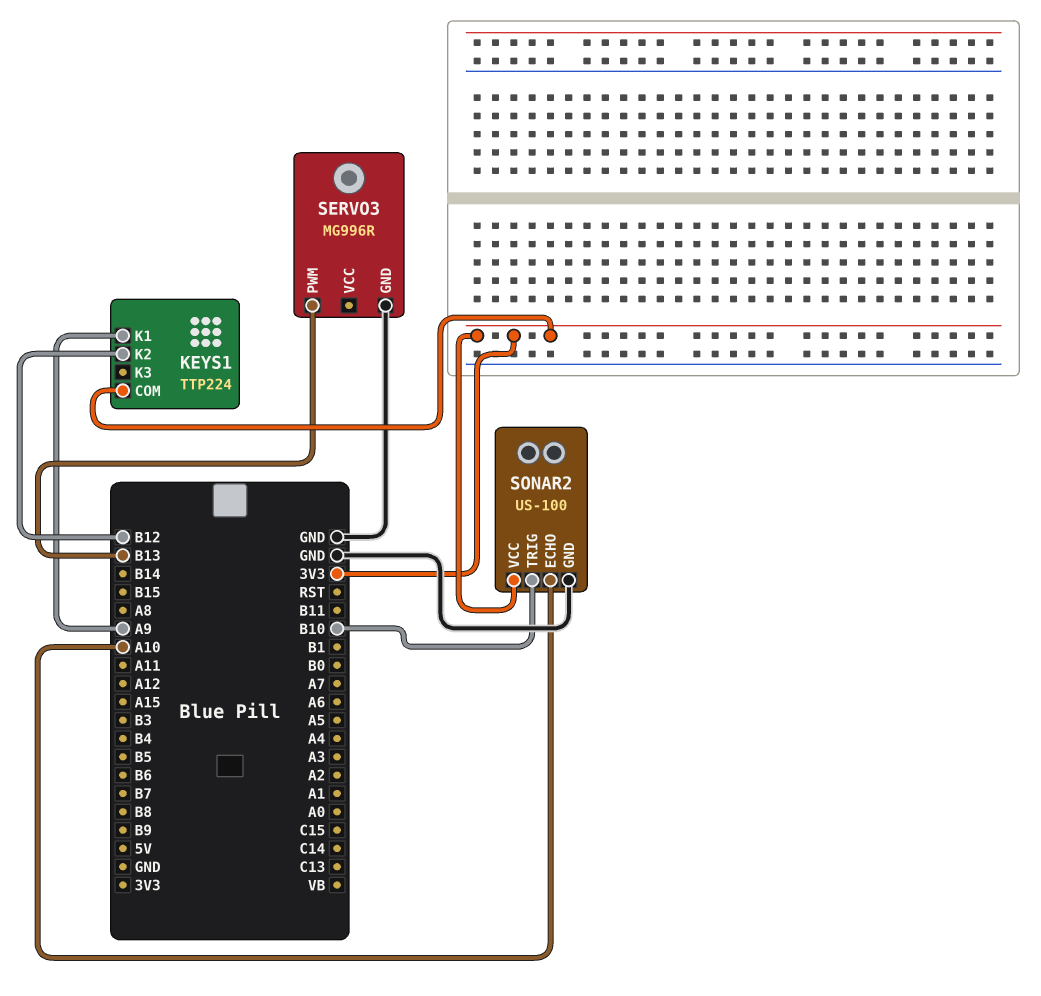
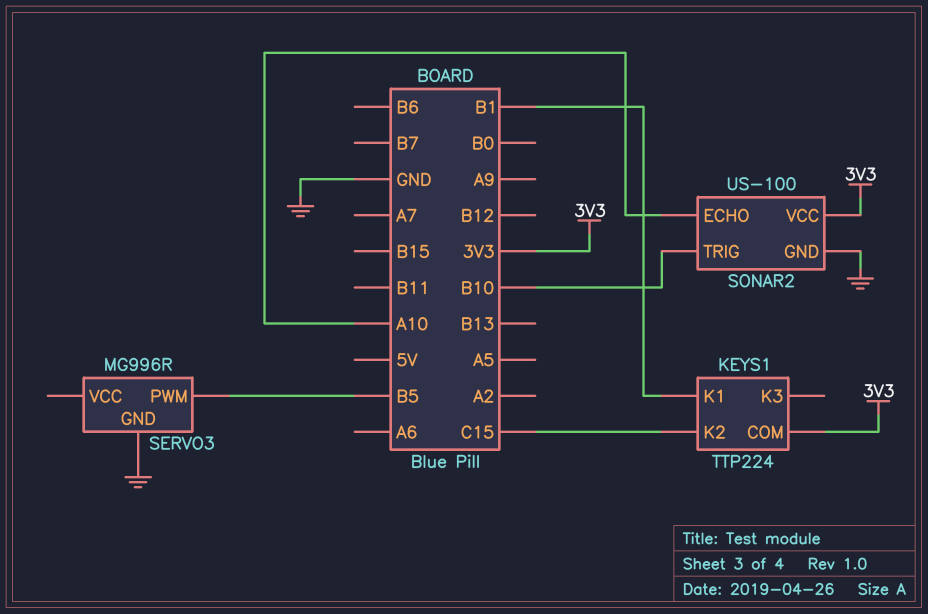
KEYS1 pin K1: A9 -> B1
KEYS1 pin K2: B12 -> C15
SERVO3 pin PWM: B13 -> B5

